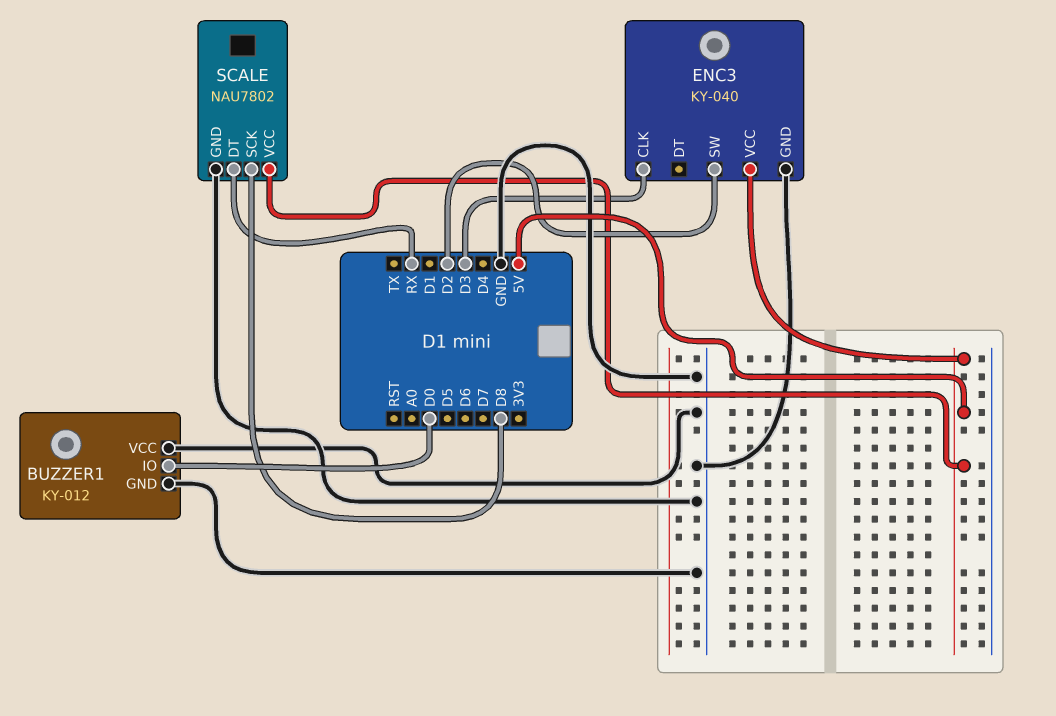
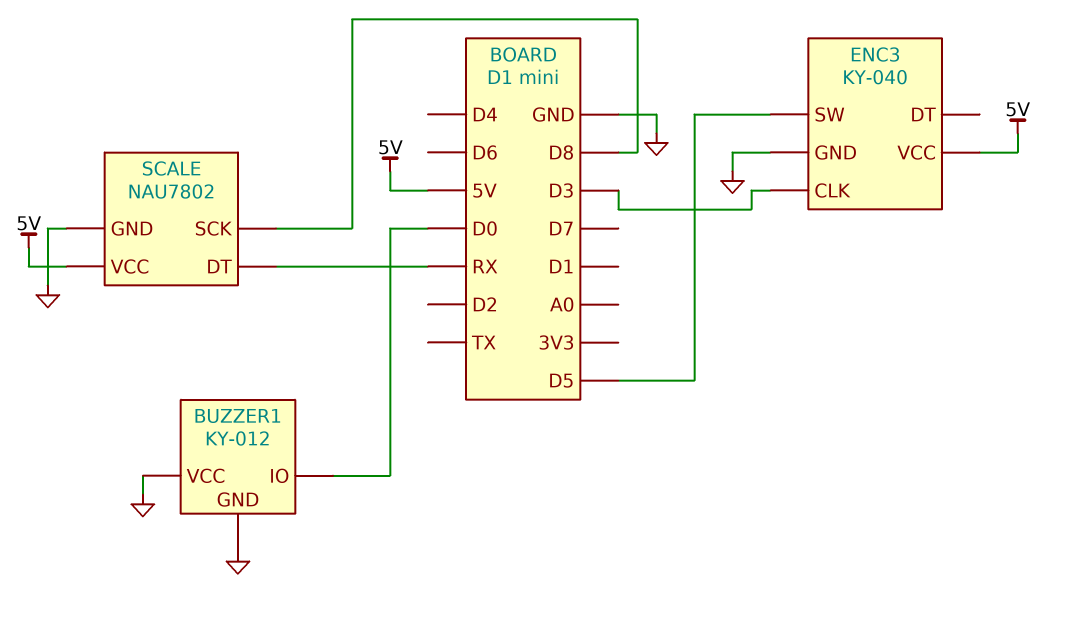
ENC3 pin SW: D2 -> D5

